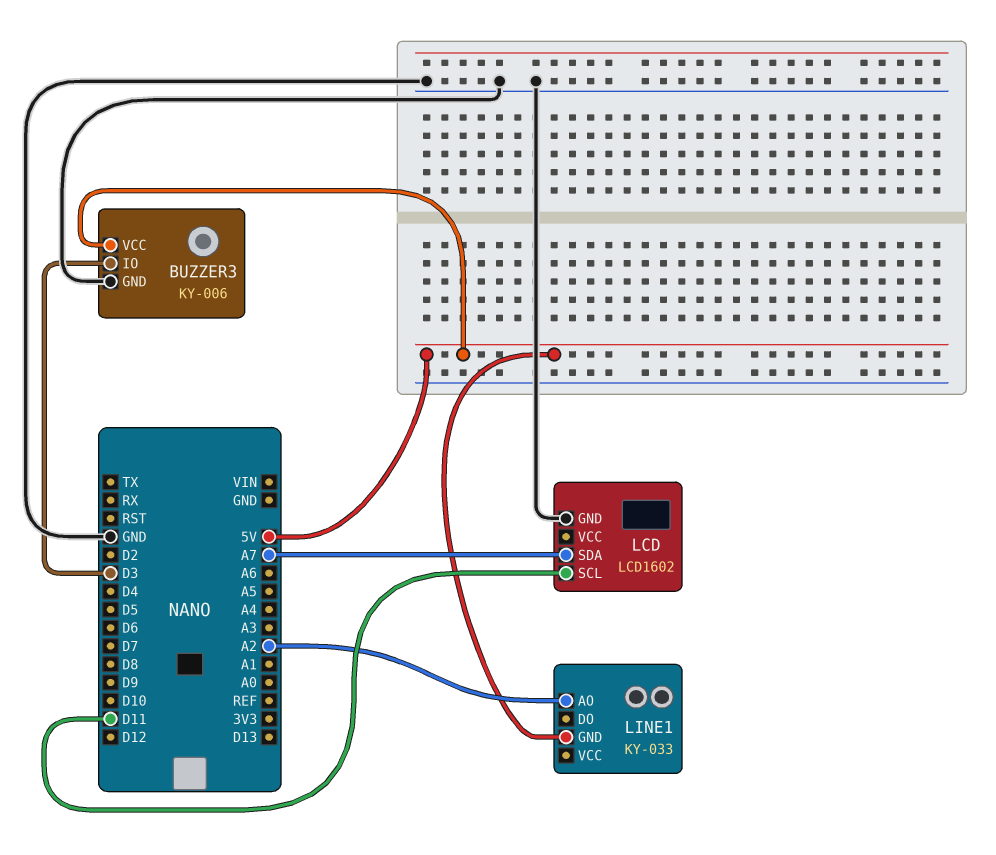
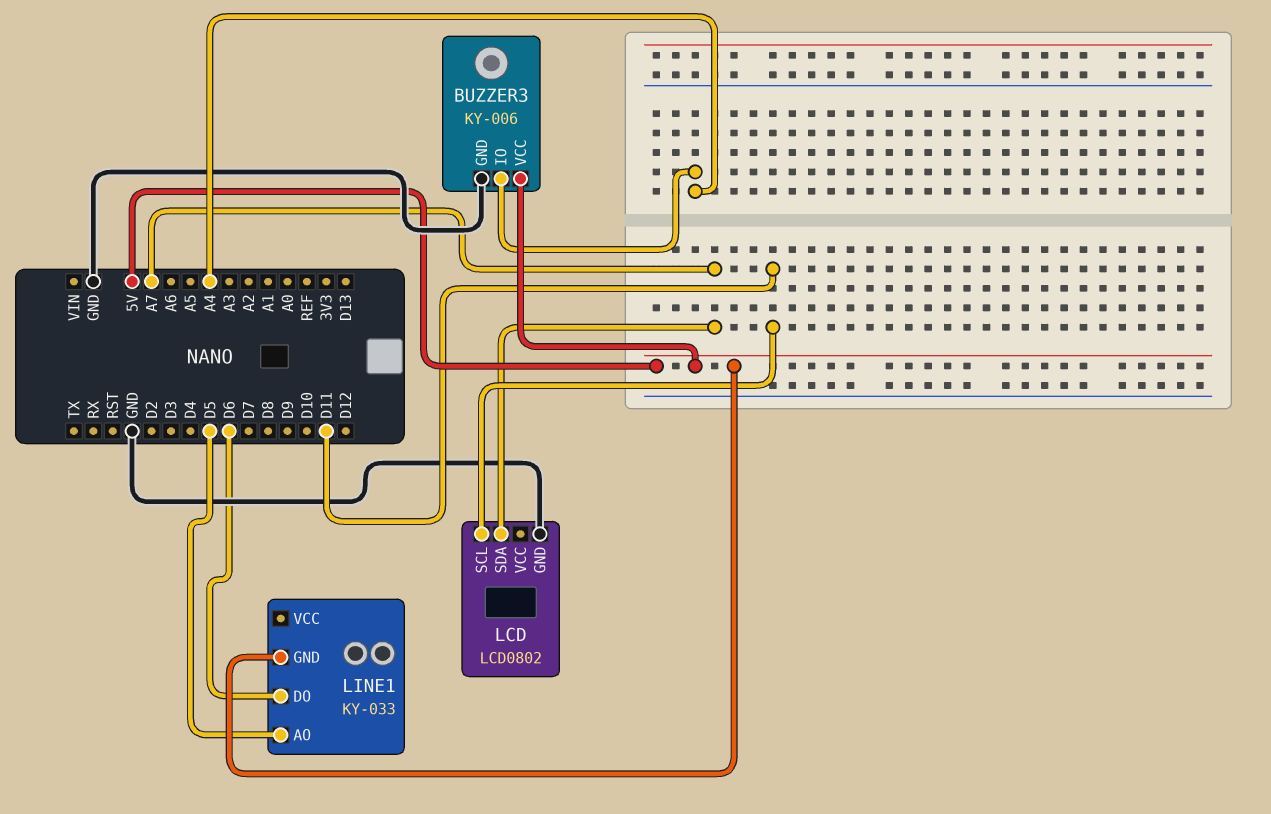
BUZZER3 pin IO: D3 -> A4
LCD: LCD1602 -> LCD0802
LINE1 pin AO: A2 -> D5
LINE1 pin DO: none -> D6

